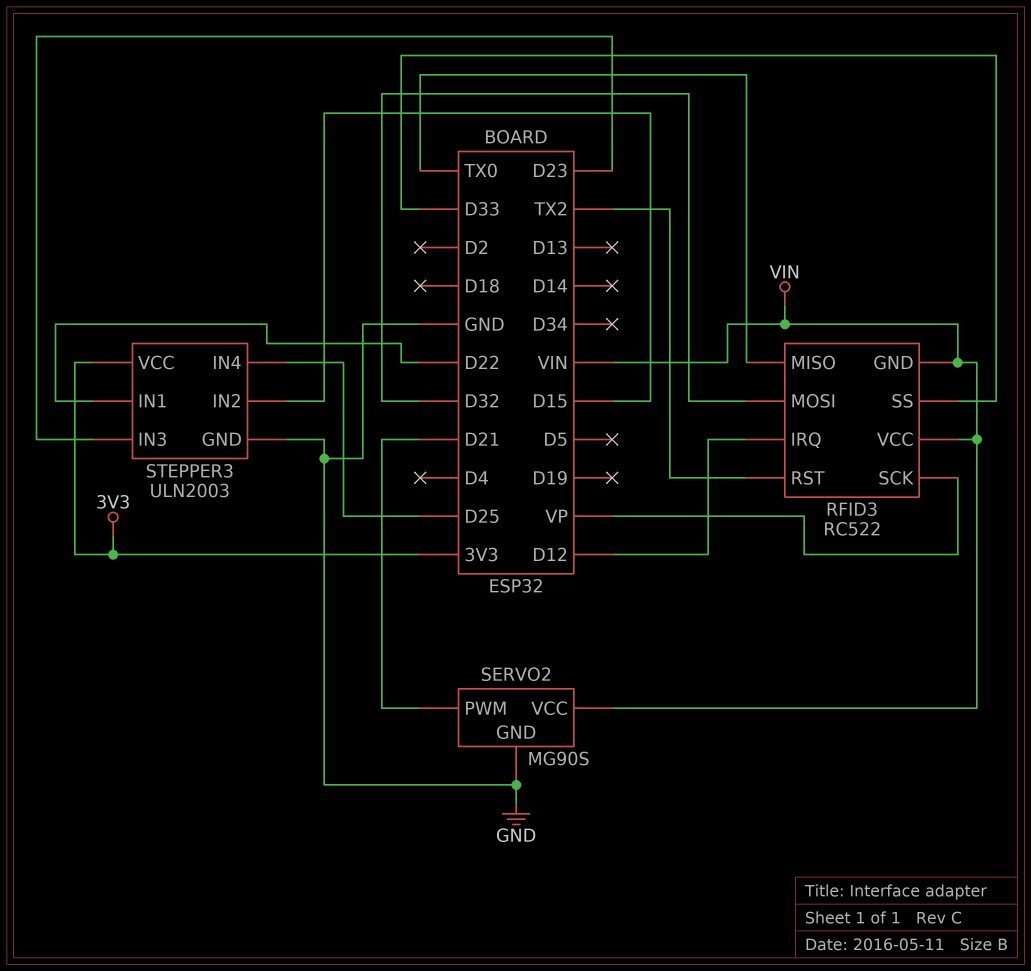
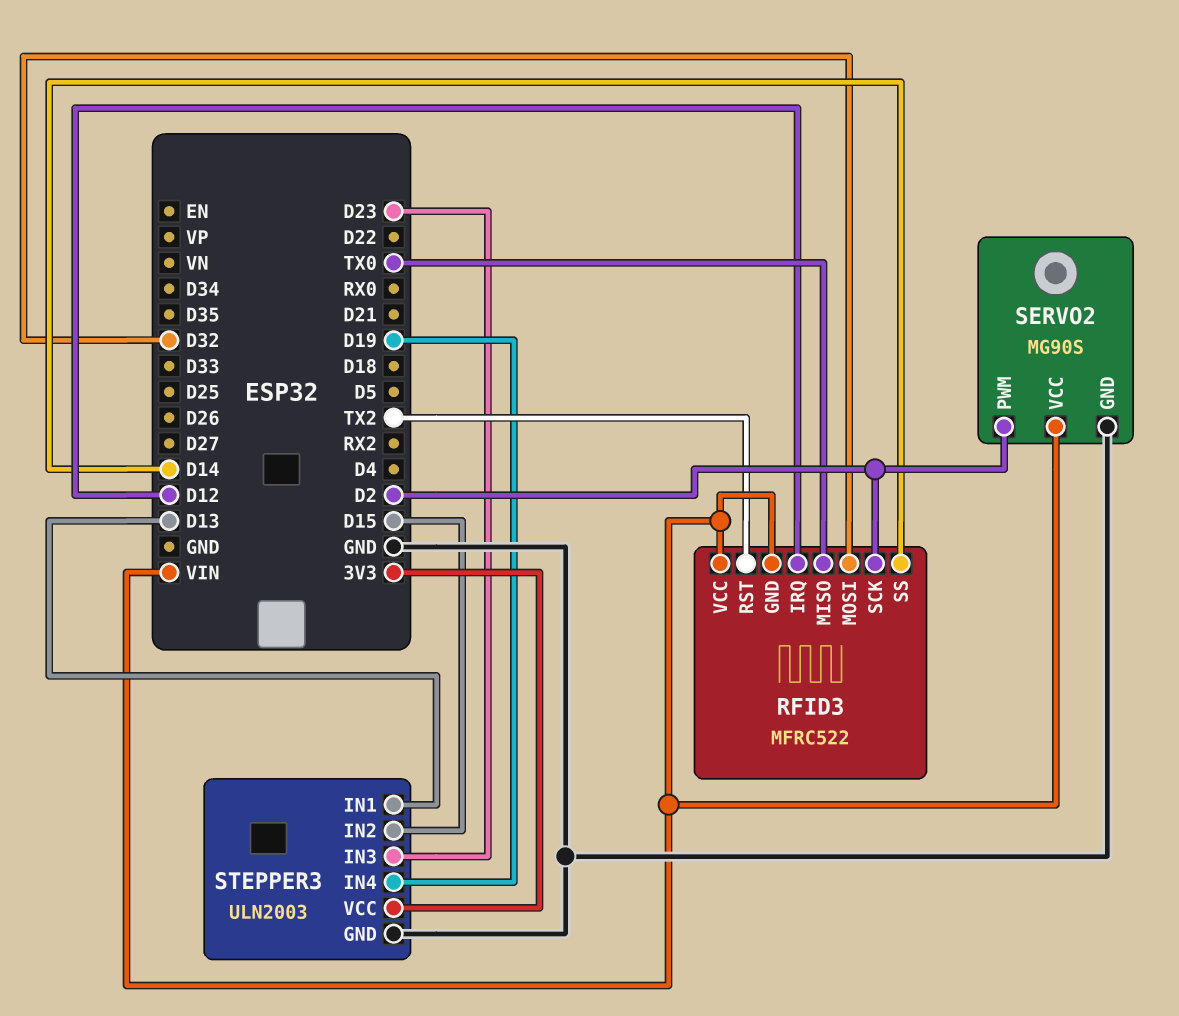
RFID3: RC522 -> MFRC522
RFID3 pin SCK: VP -> D2
RFID3 pin SS: D33 -> D14
SERVO2 pin PWM: D21 -> D2
STEPPER3 pin IN1: D22 -> D13
STEPPER3 pin IN4: D25 -> D19

